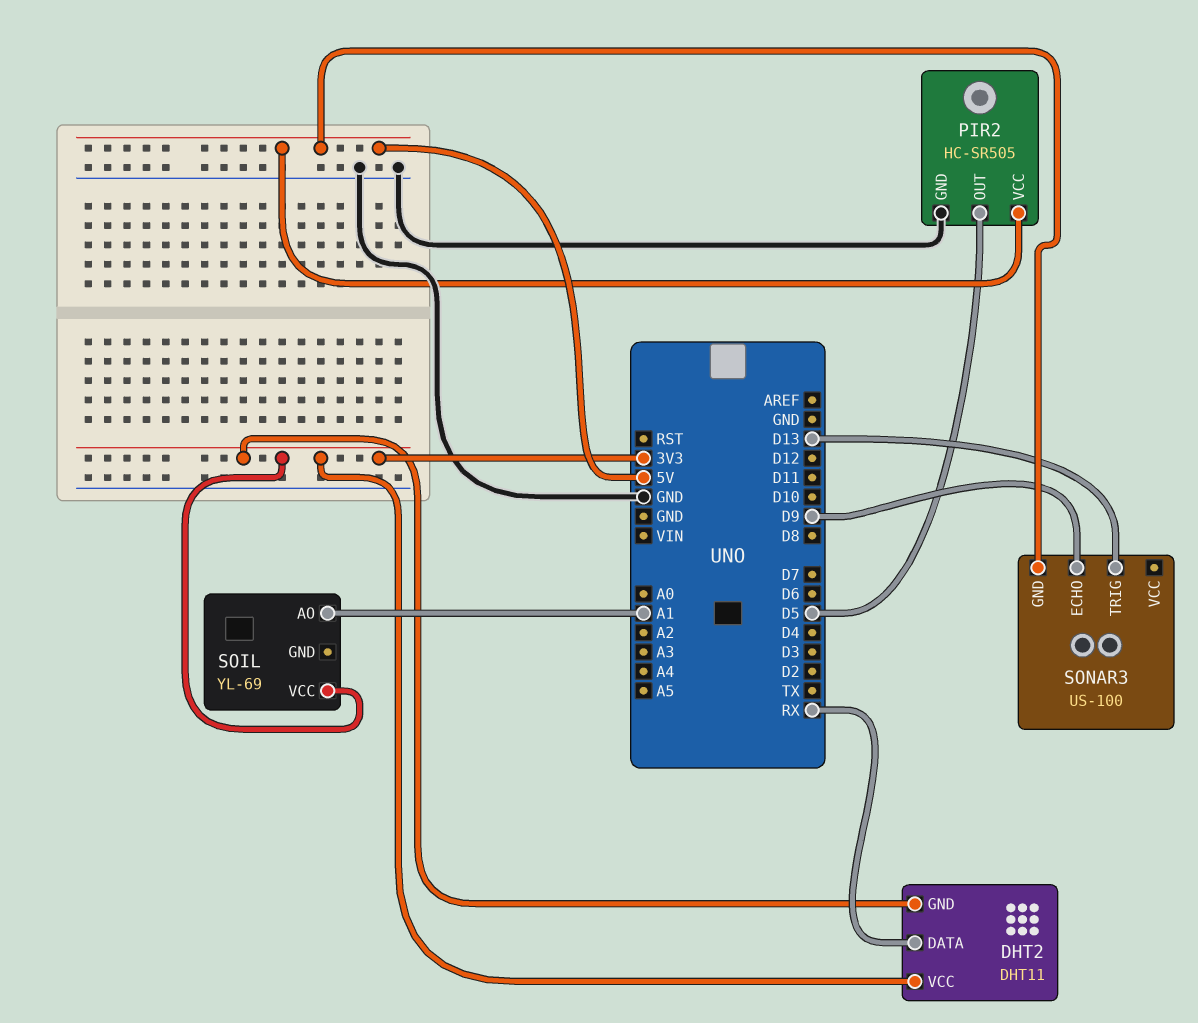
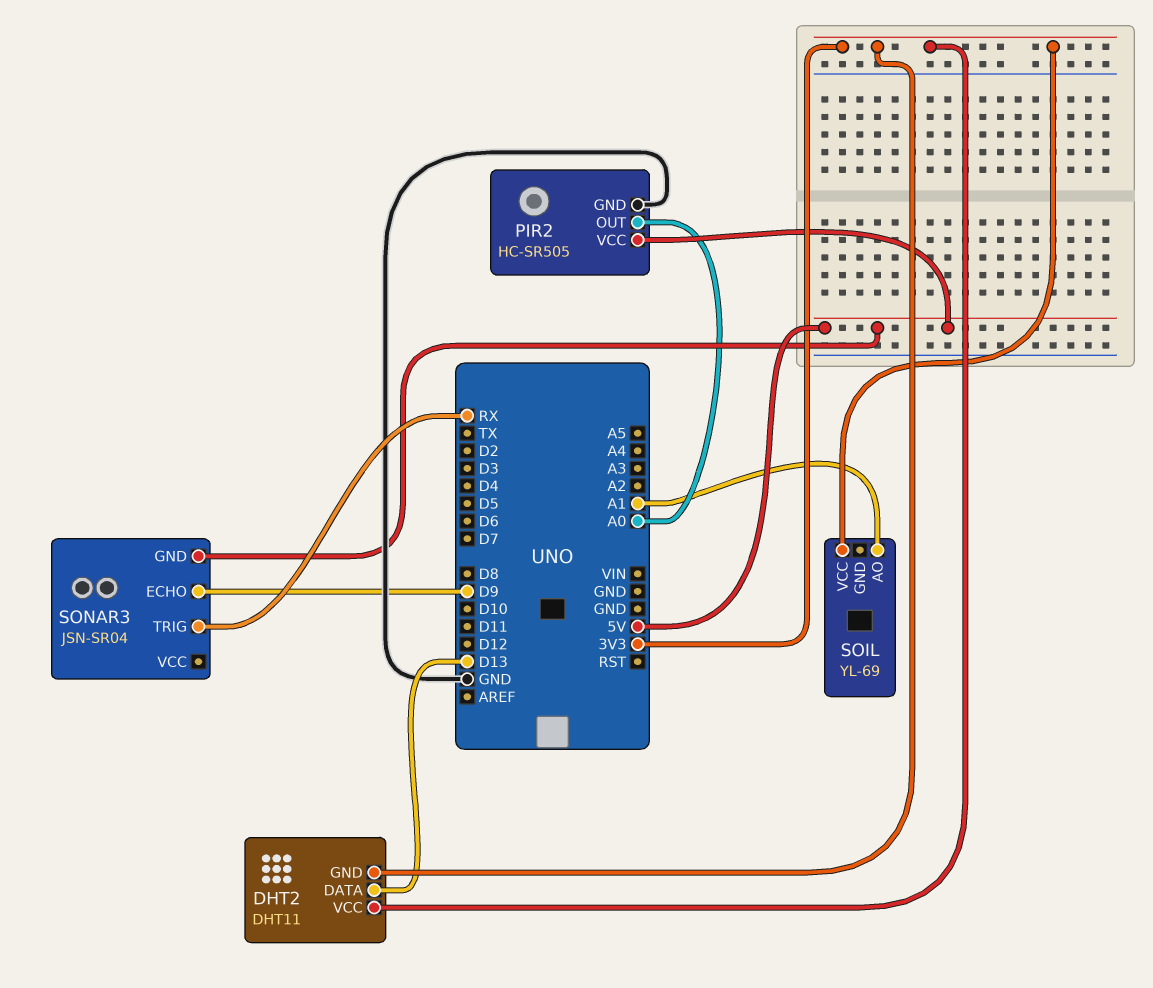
DHT2 pin DATA: RX -> D13
PIR2 pin OUT: D5 -> A0
SONAR3: US-100 -> JSN-SR04
SONAR3 pin TRIG: D13 -> RX

